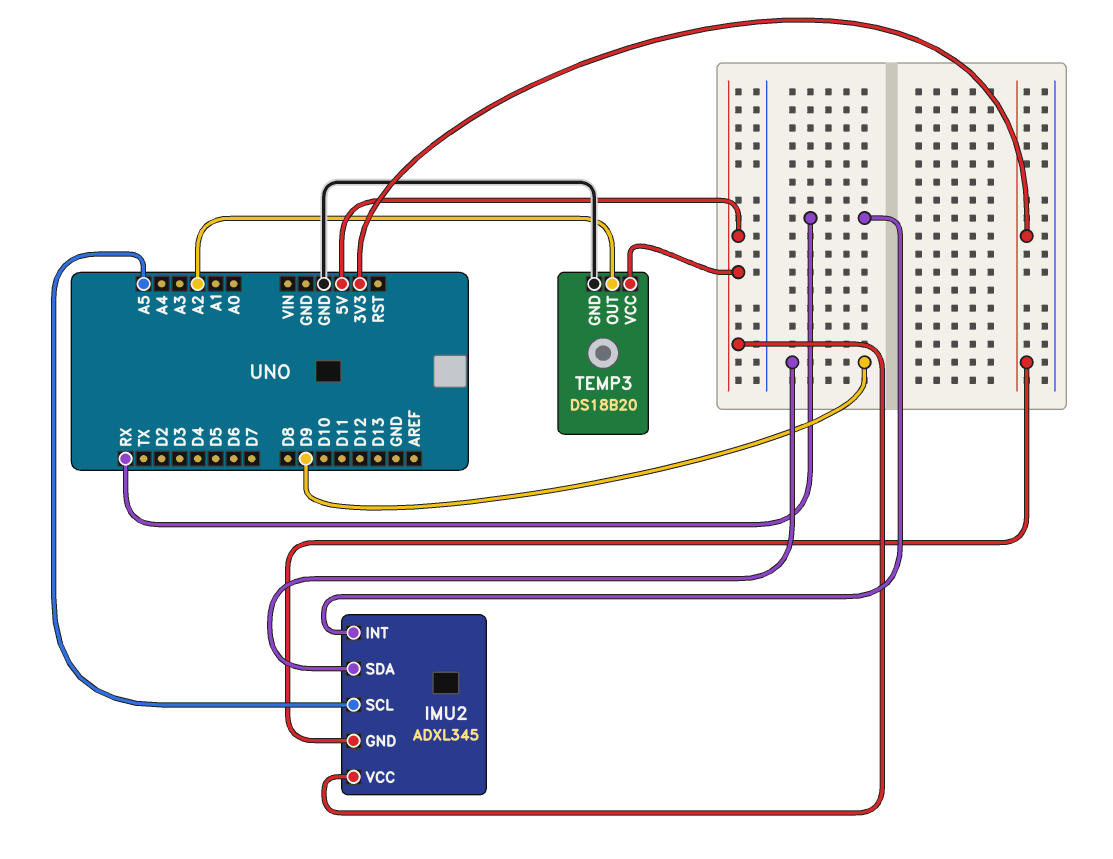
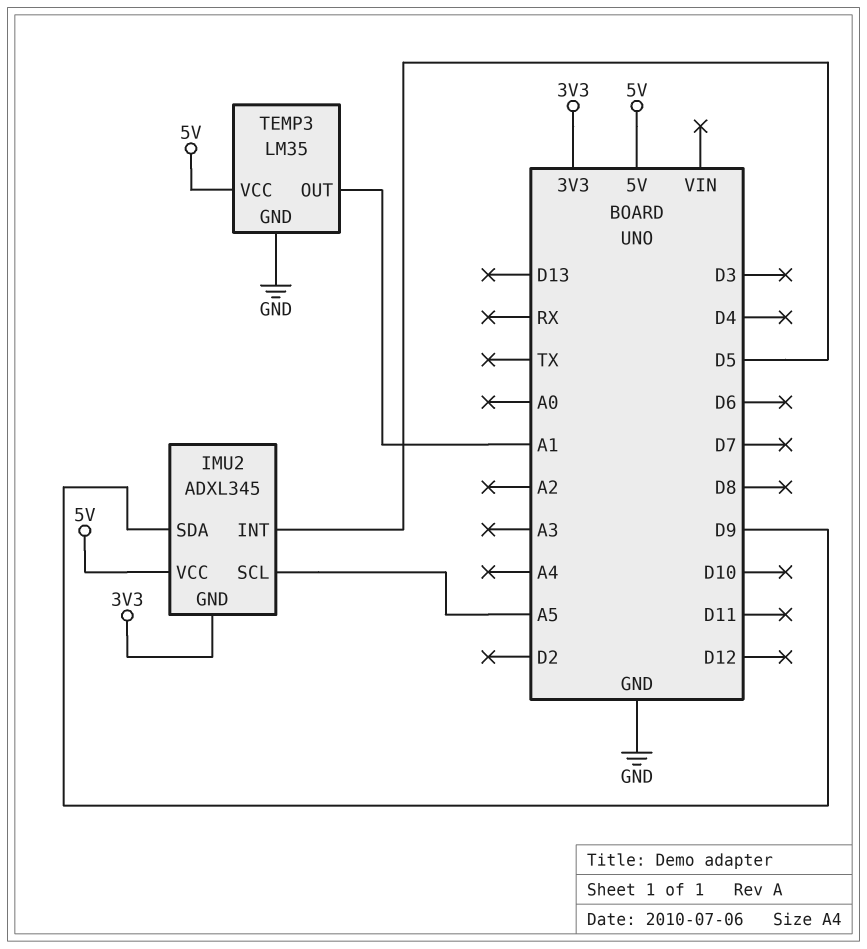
IMU2 pin INT: RX -> D5
TEMP3: DS18B20 -> LM35
TEMP3 pin OUT: A2 -> A1

